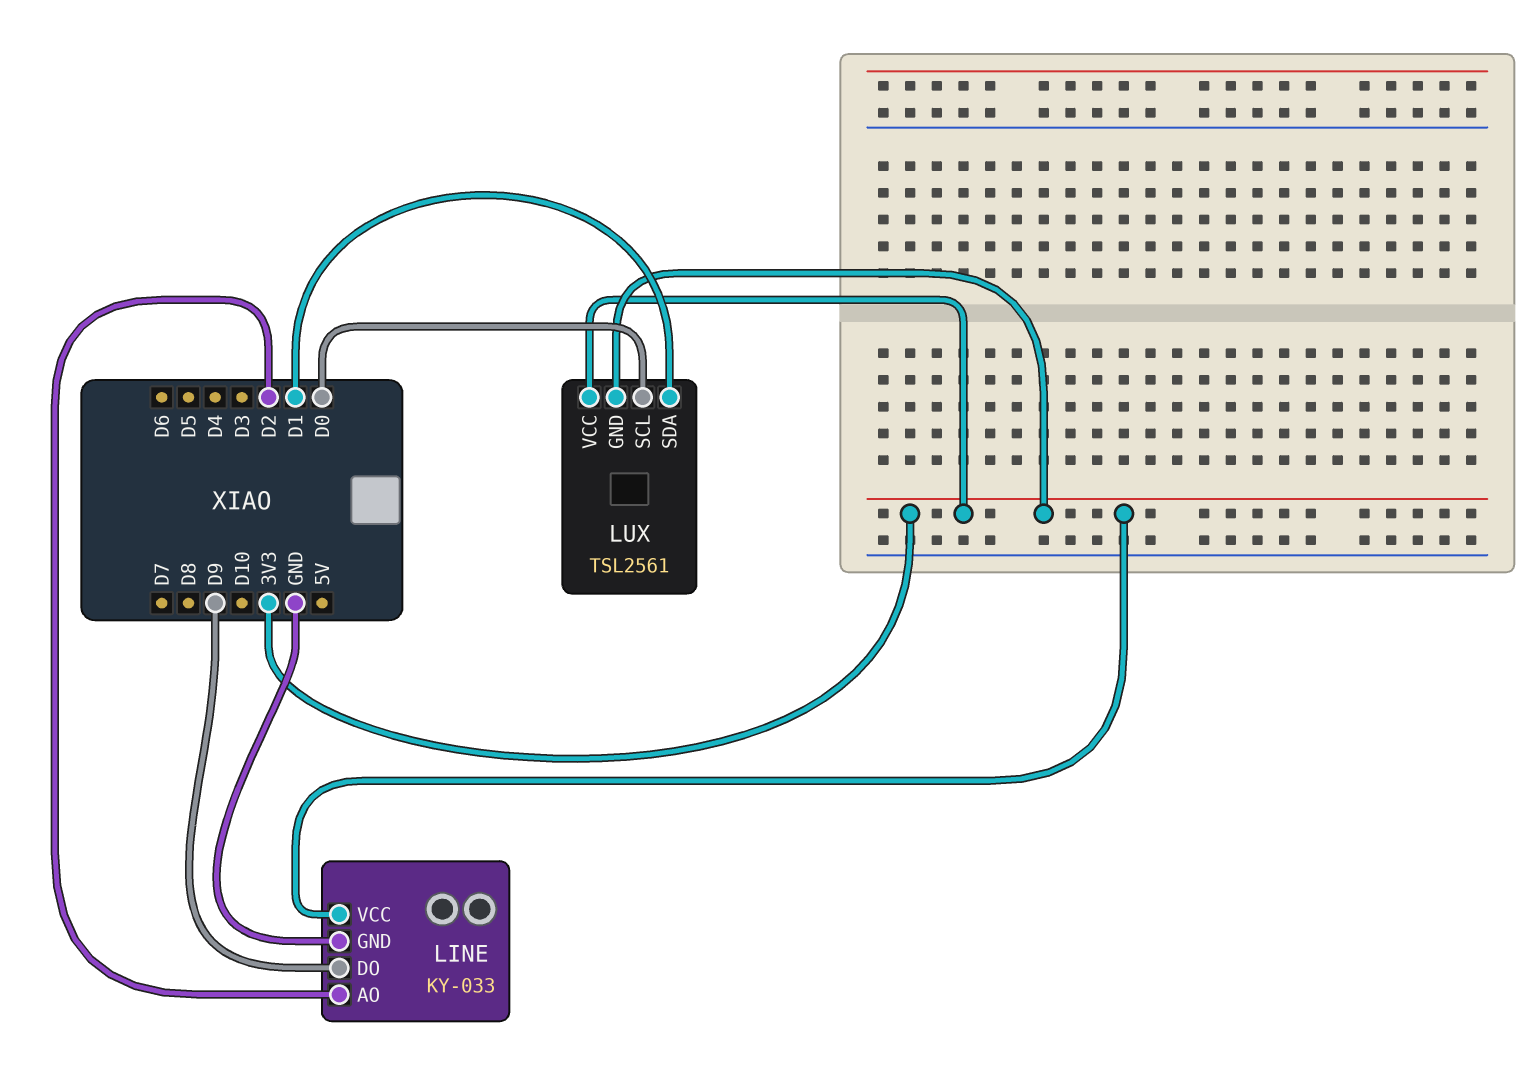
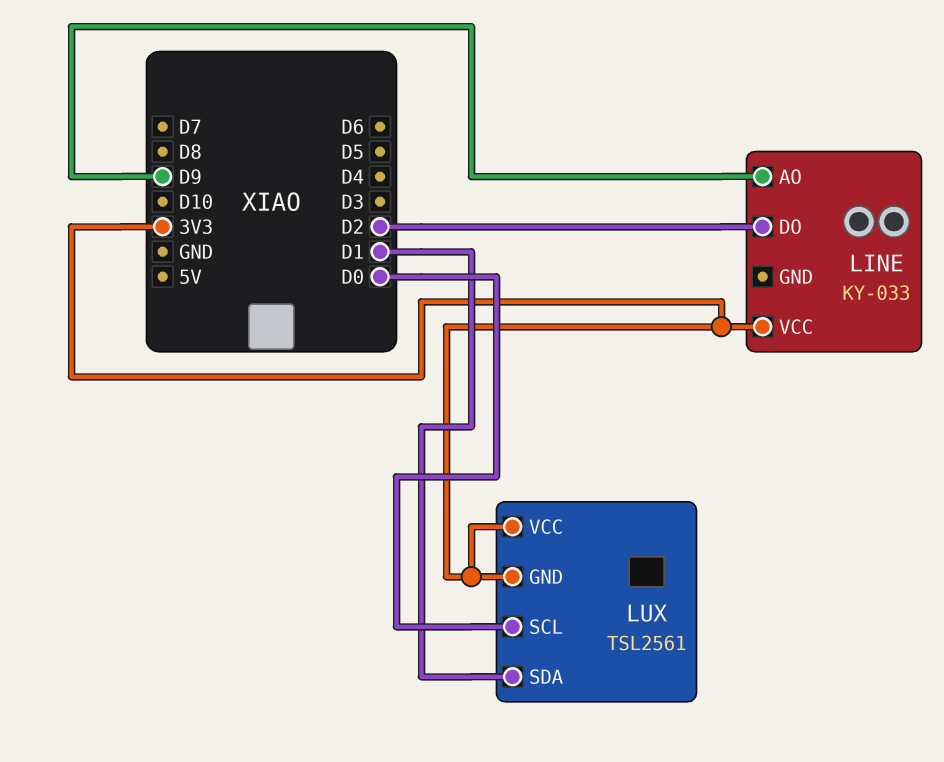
LINE pin AO: D2 -> D9
LINE pin DO: D9 -> D2
LINE pin GND: GND -> none

